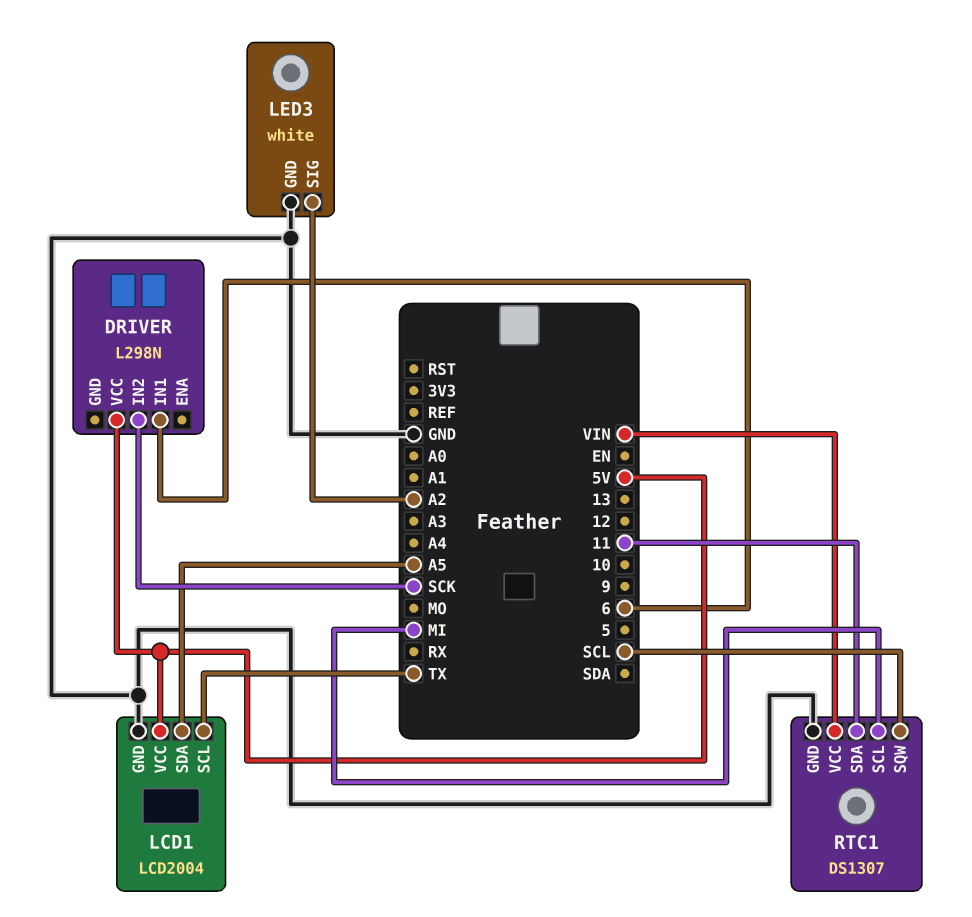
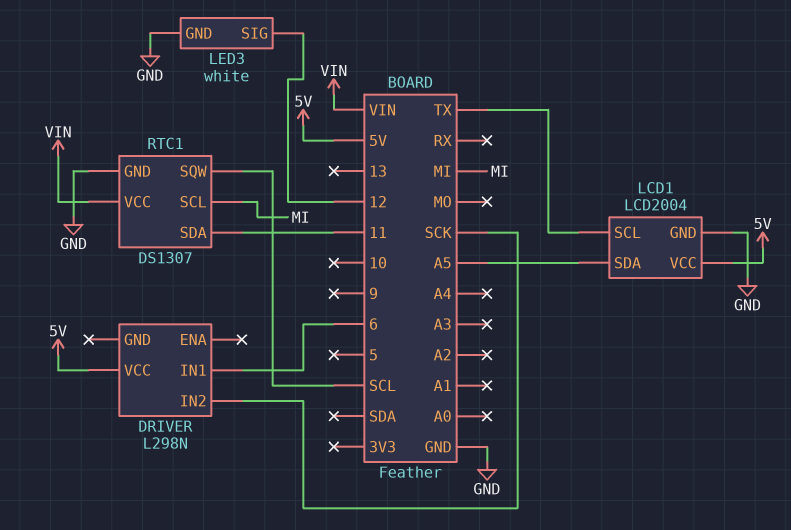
LED3 pin SIG: A2 -> 12

